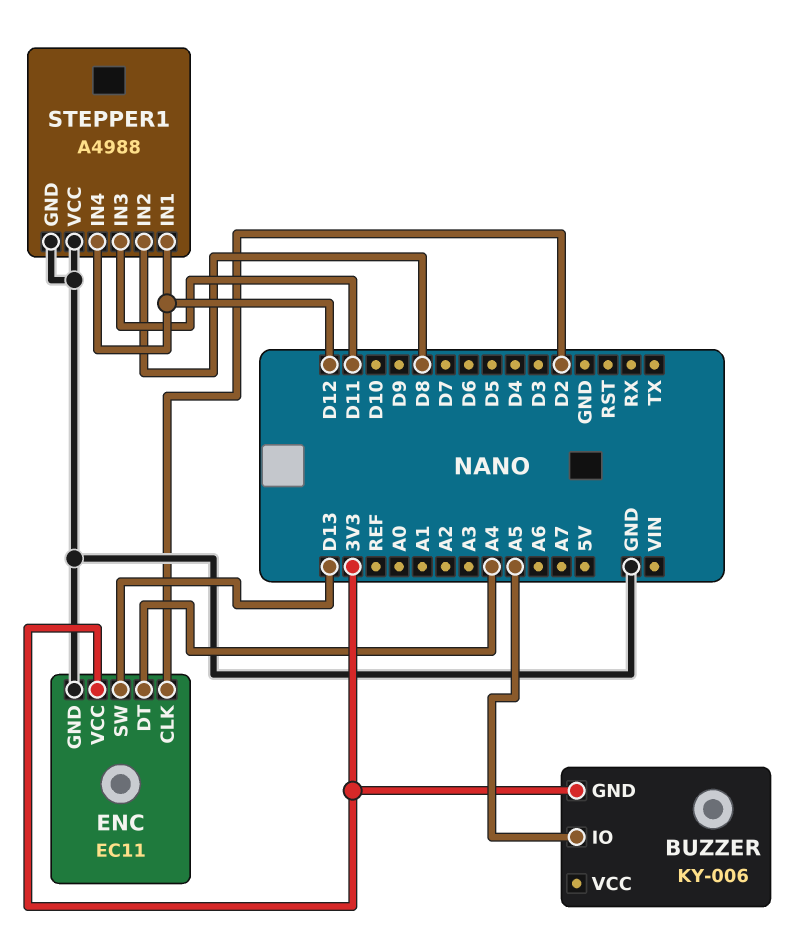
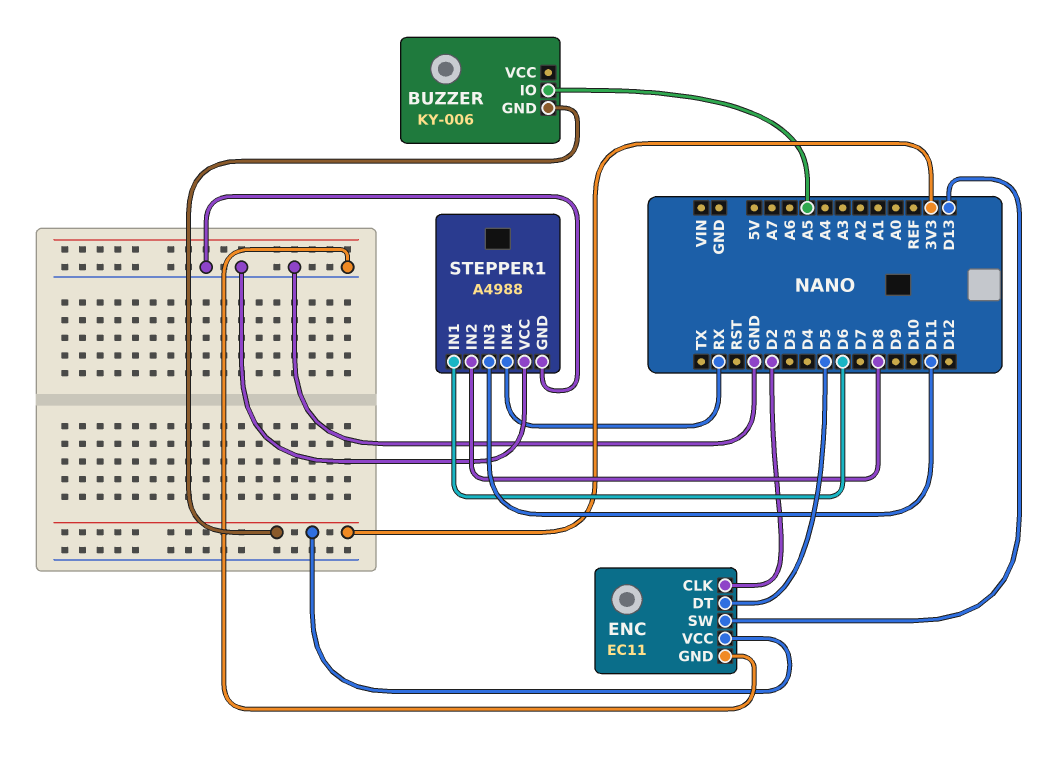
ENC pin DT: A4 -> D5
STEPPER1 pin IN1: D12 -> D6
STEPPER1 pin IN4: D12 -> RX

